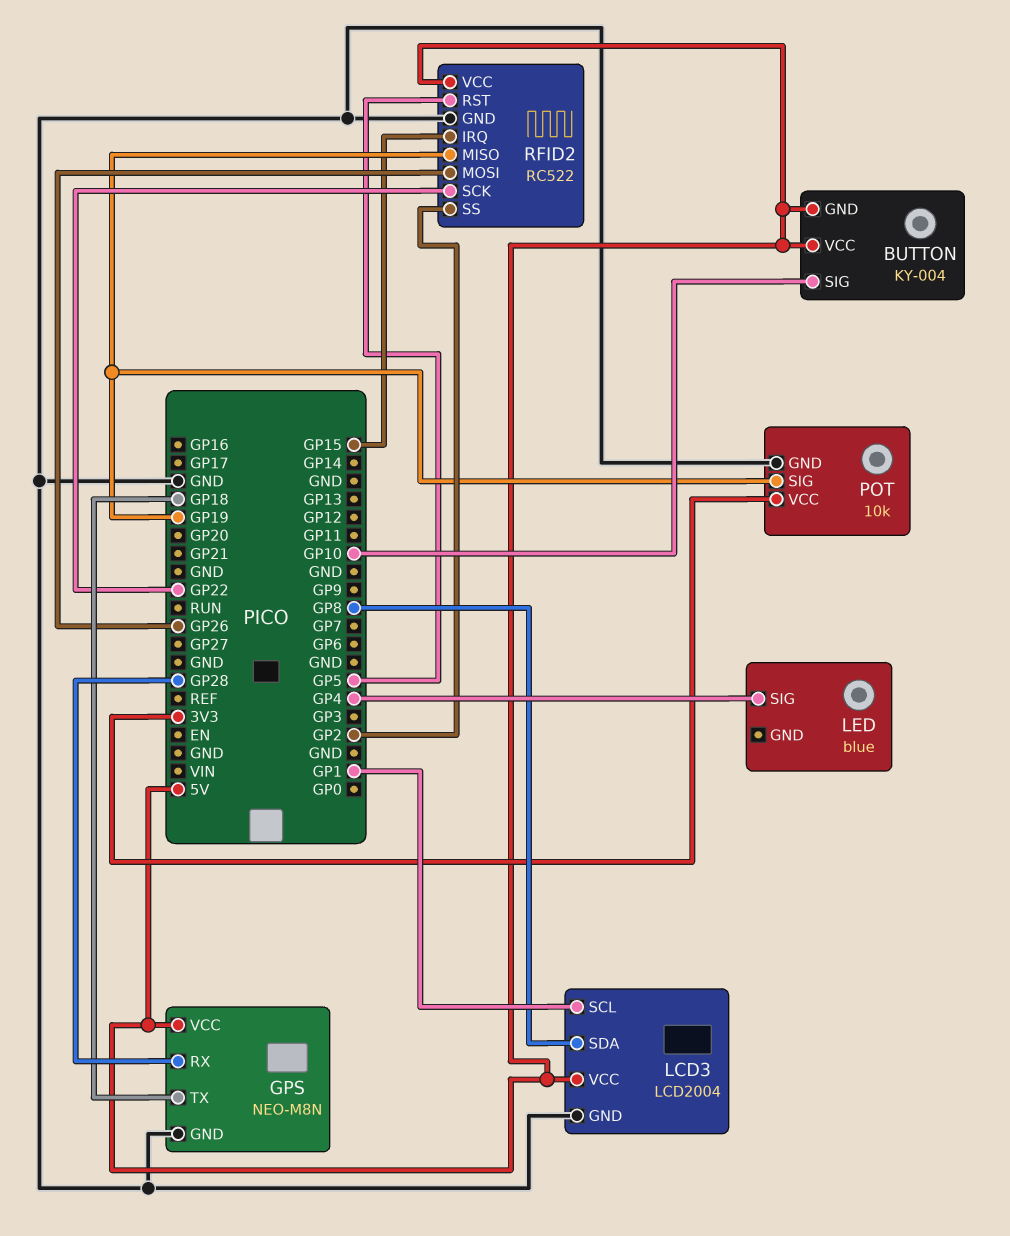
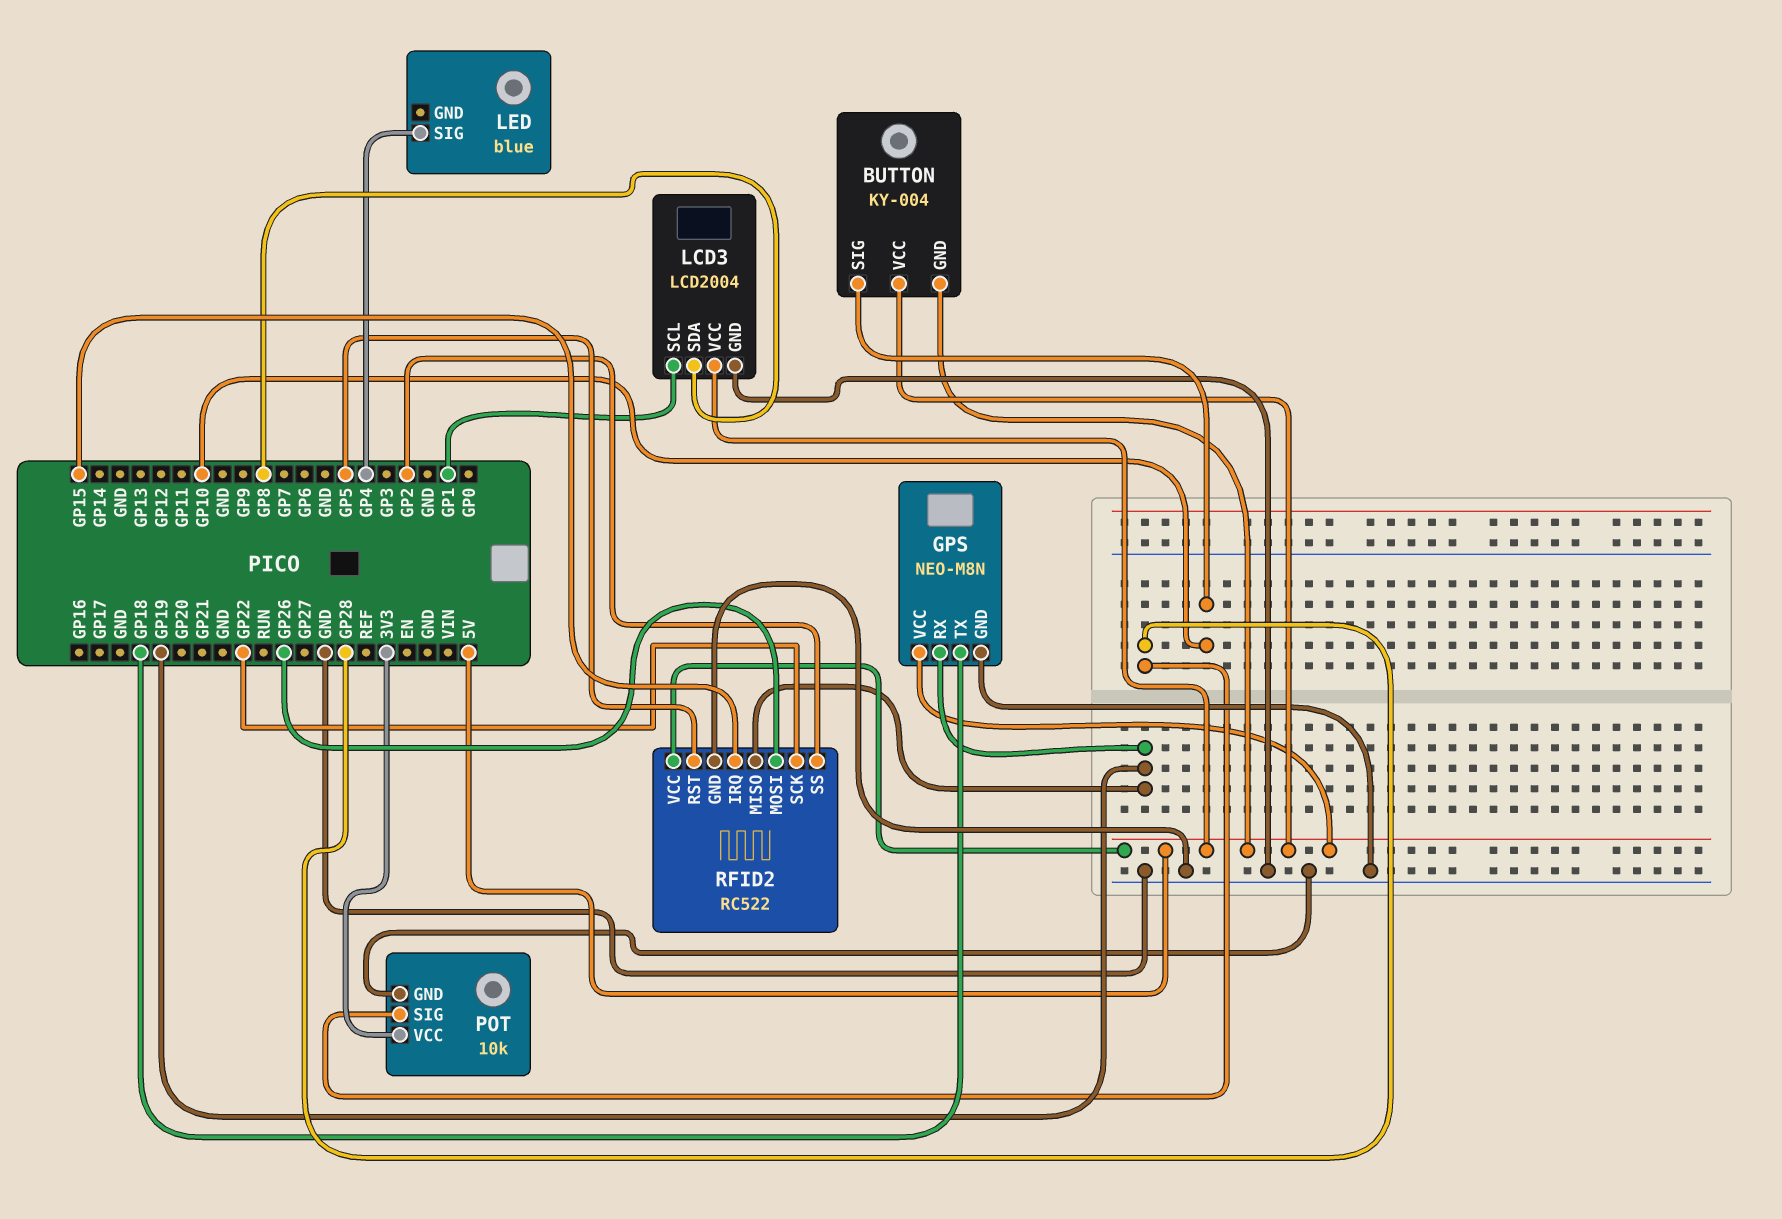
GPS pin RX: GP28 -> GP19
POT pin SIG: GP19 -> GP28

